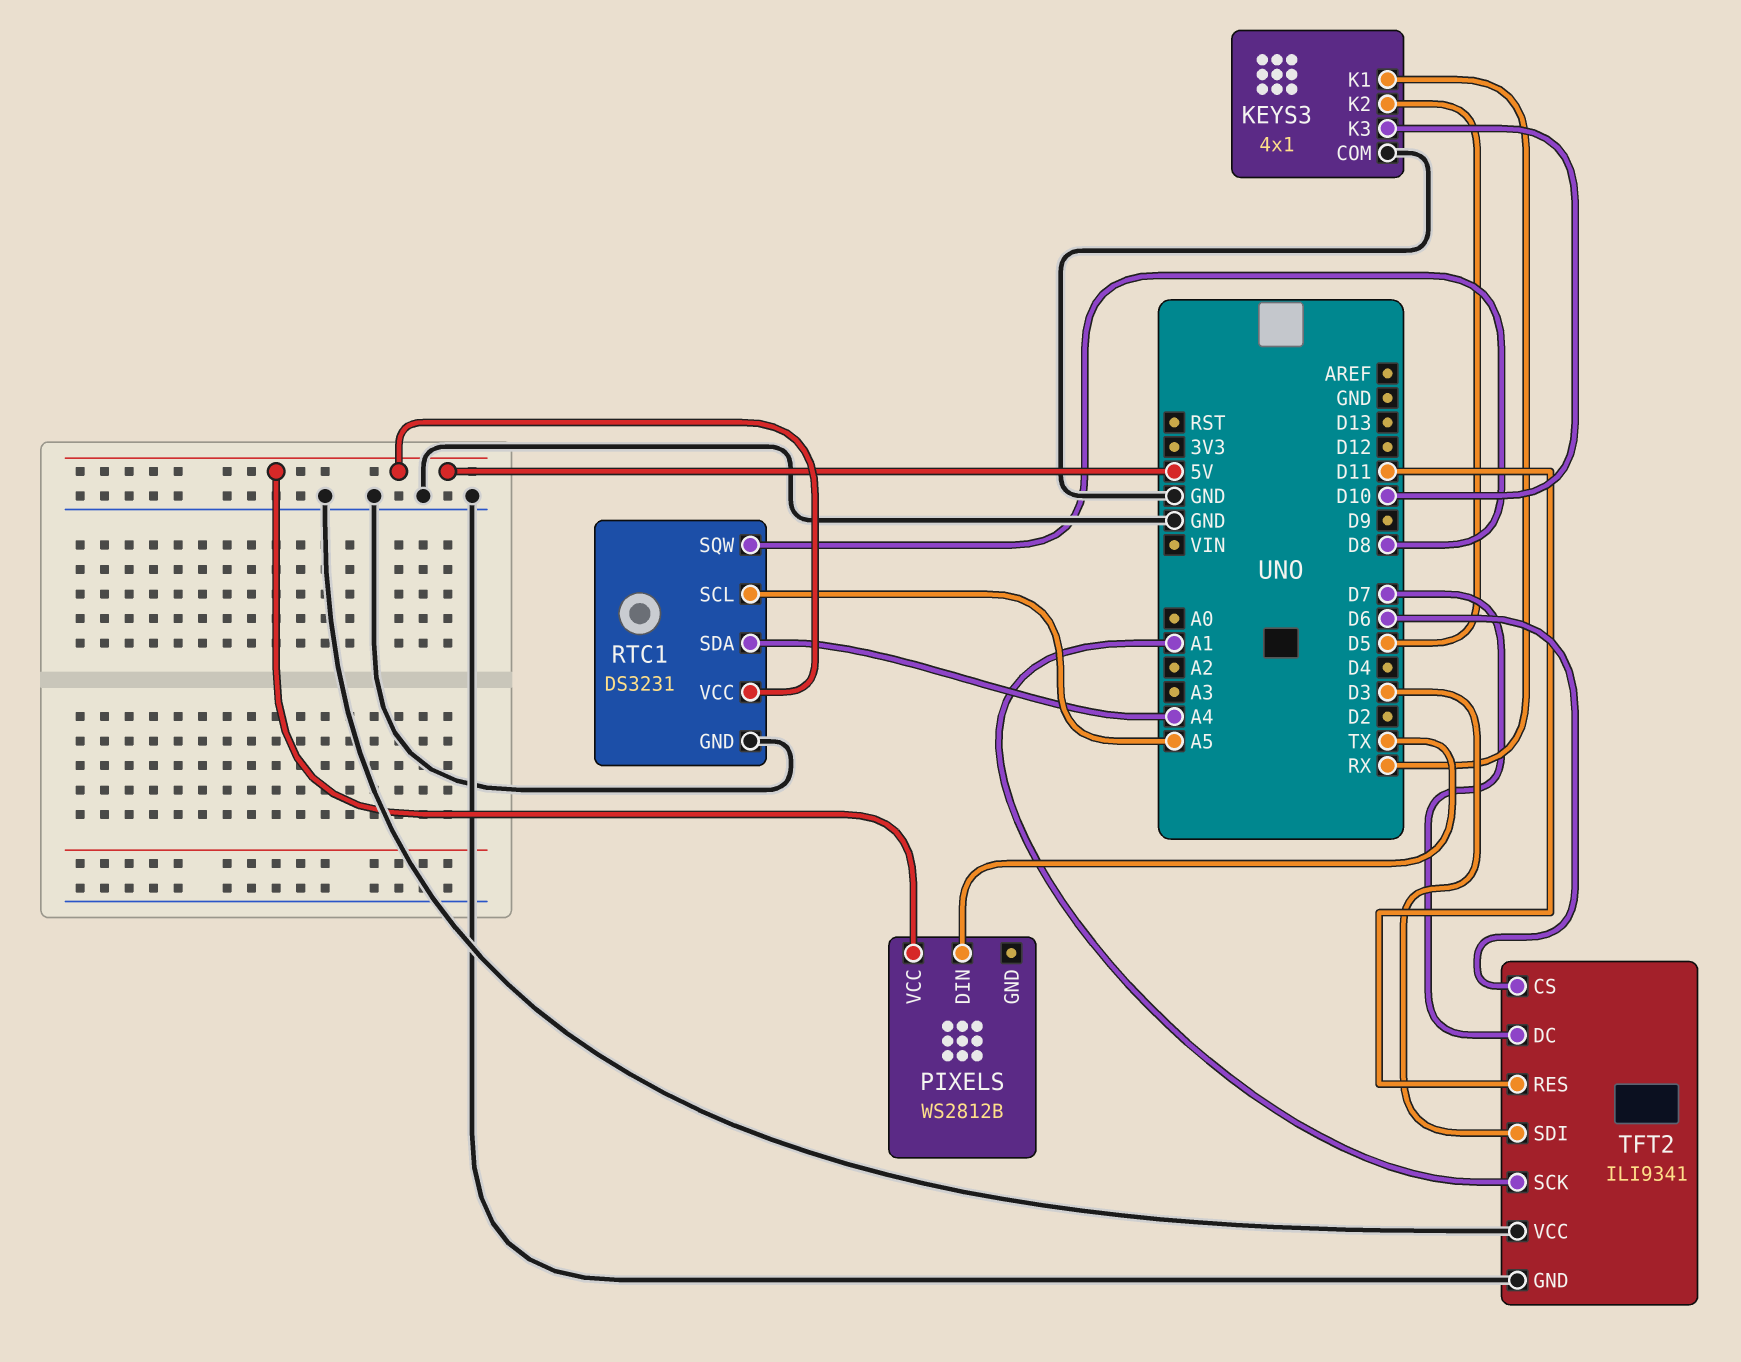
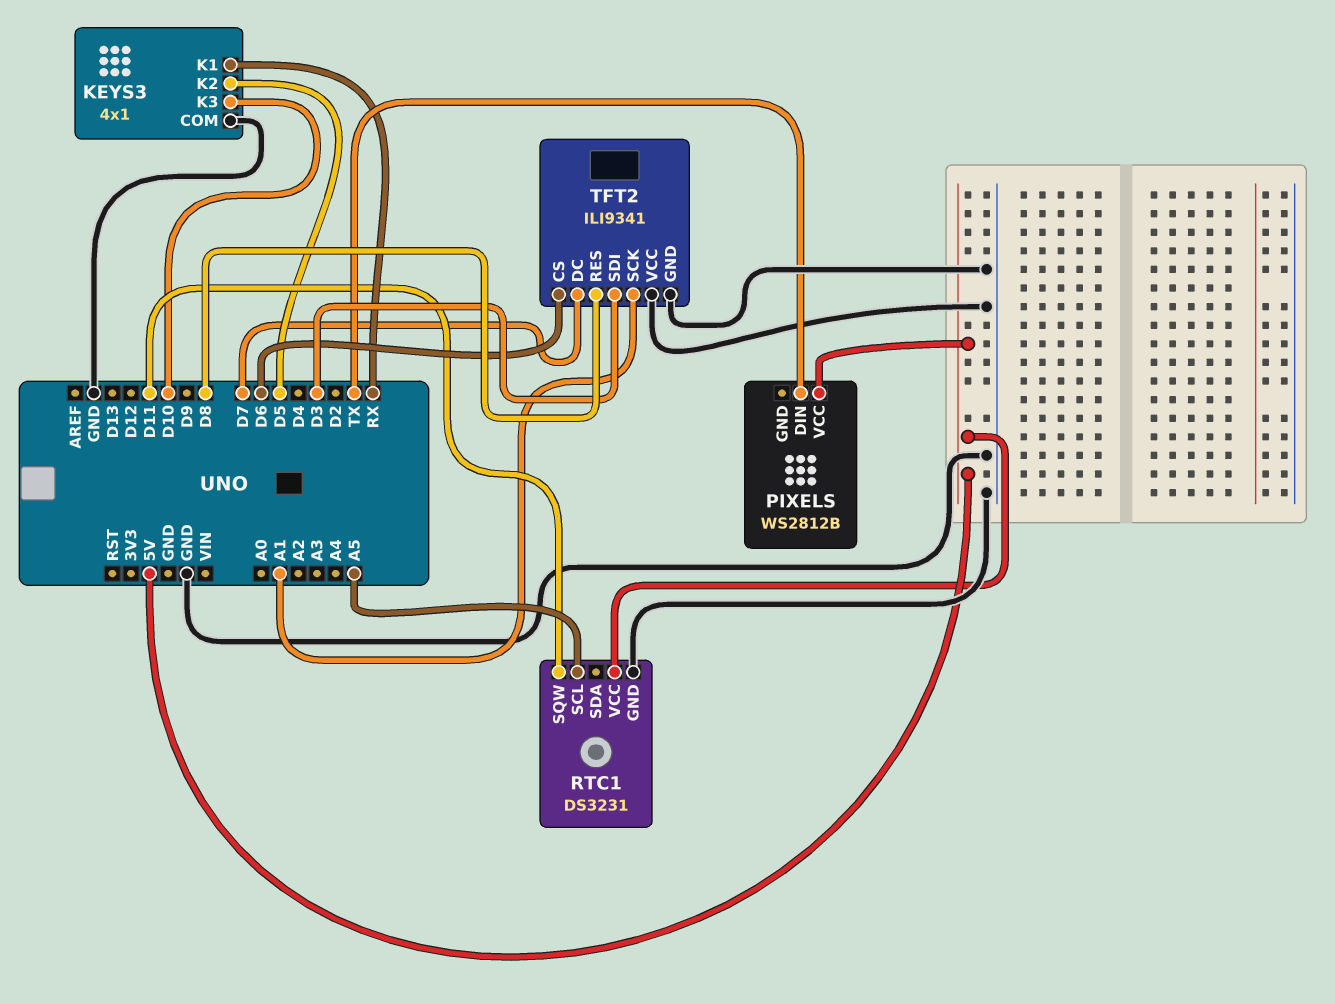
RTC1 pin SDA: A4 -> none
RTC1 pin SQW: D8 -> D11
TFT2 pin RES: D11 -> D8

